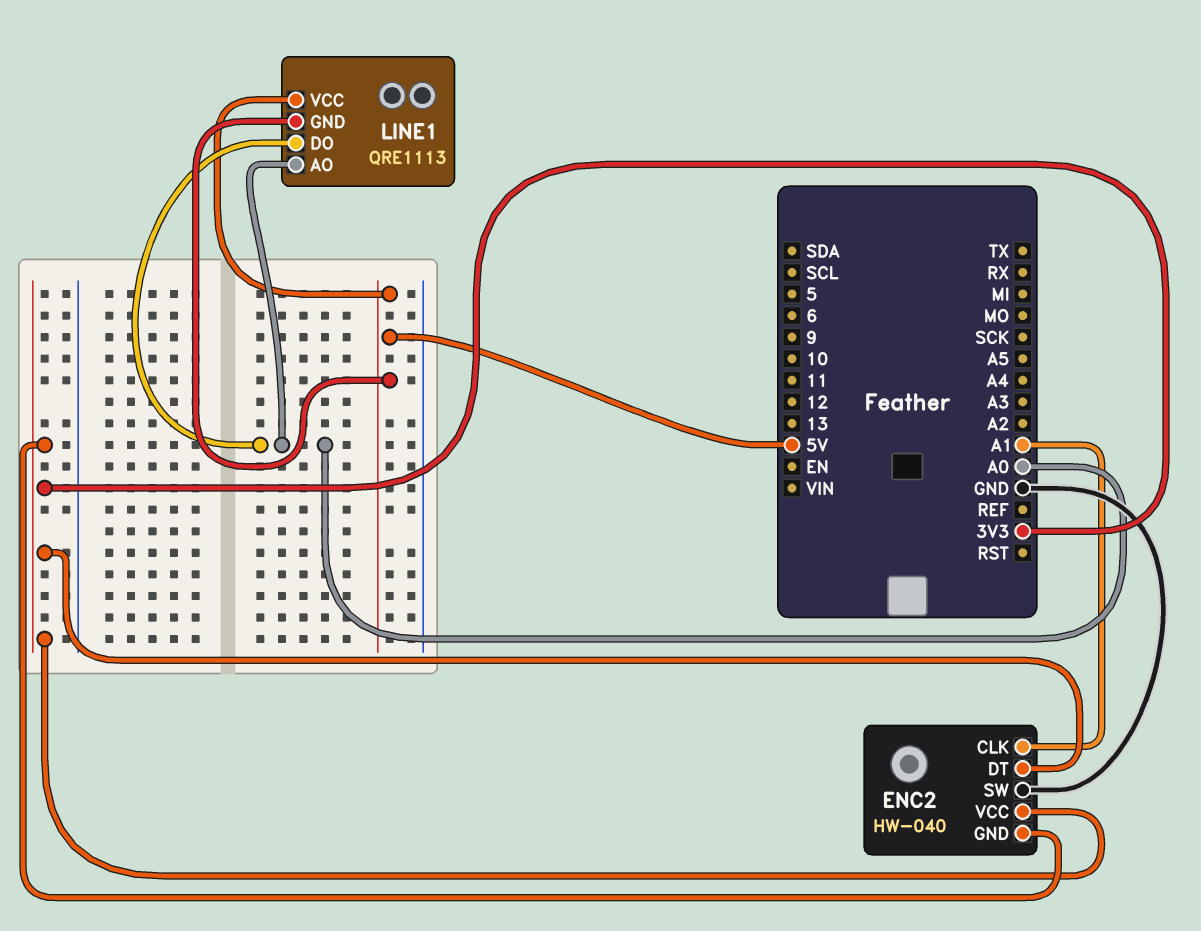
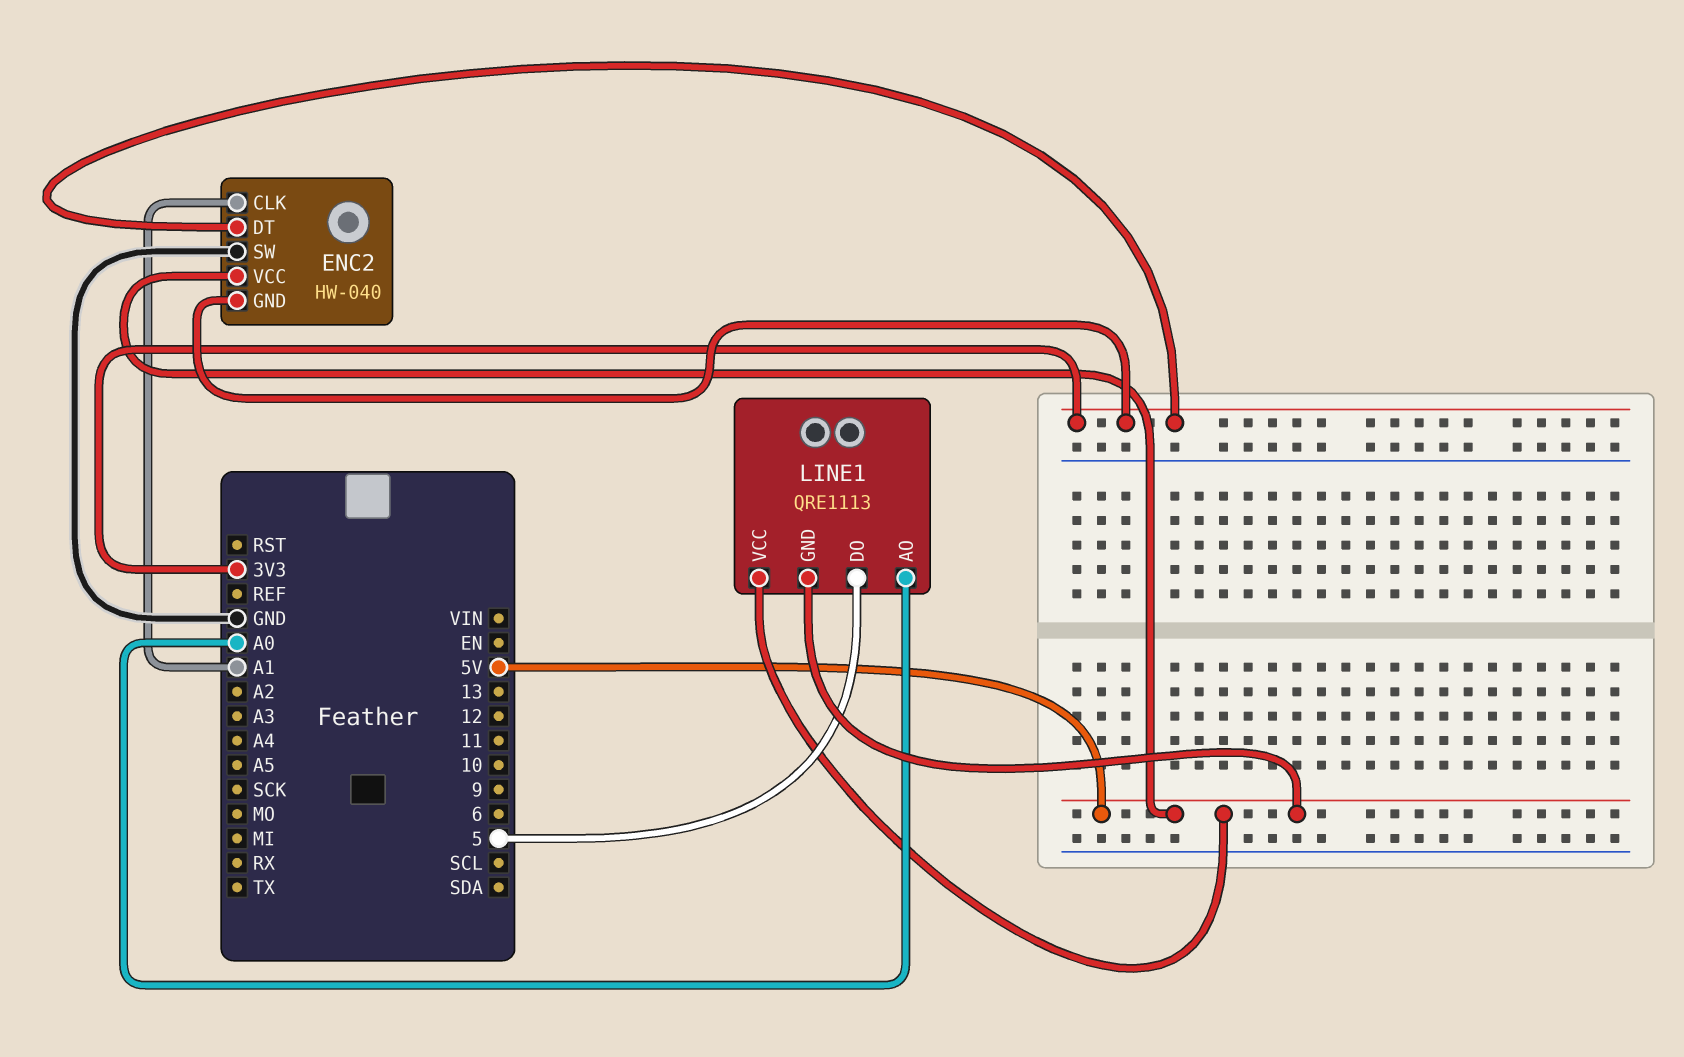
ENC2 pin VCC: 3V3 -> 5V
LINE1 pin DO: A0 -> 5

